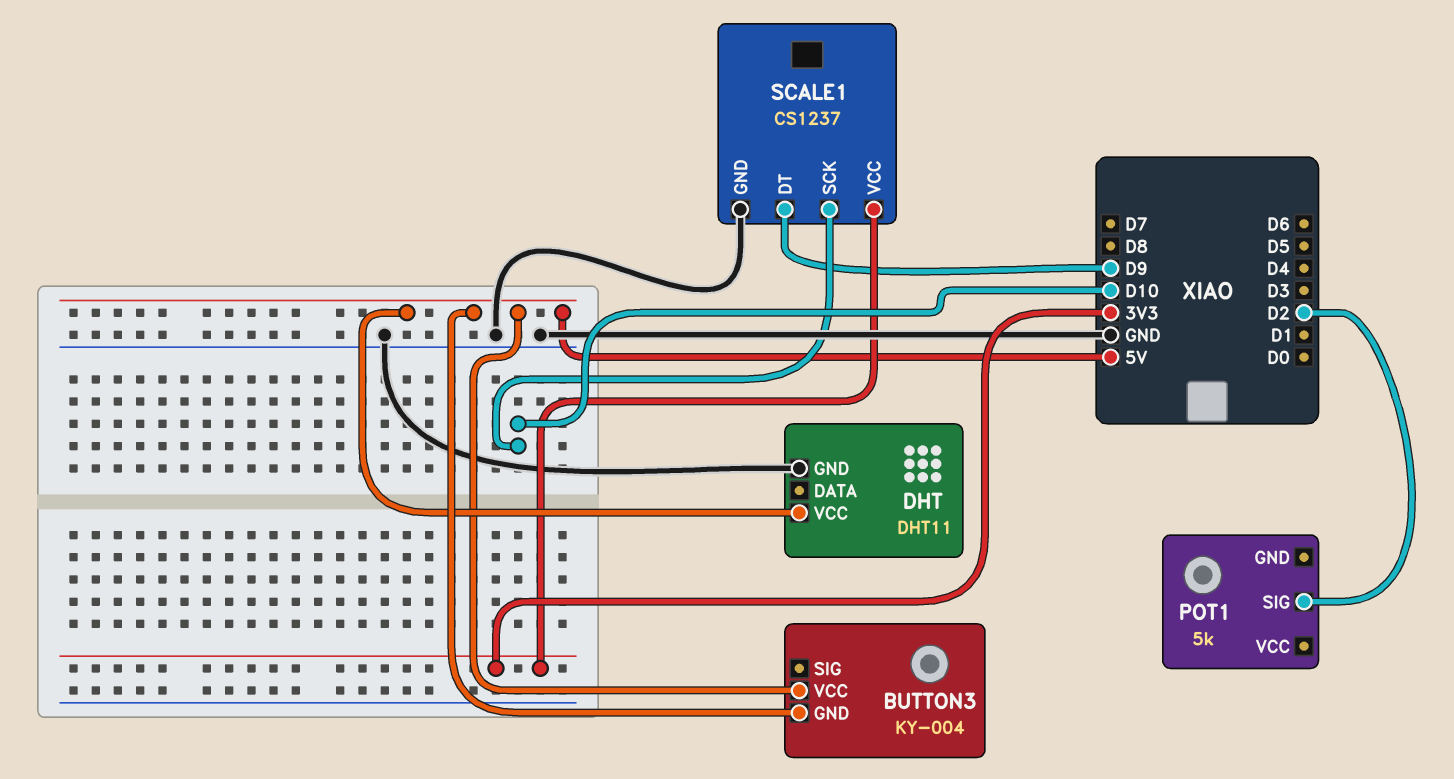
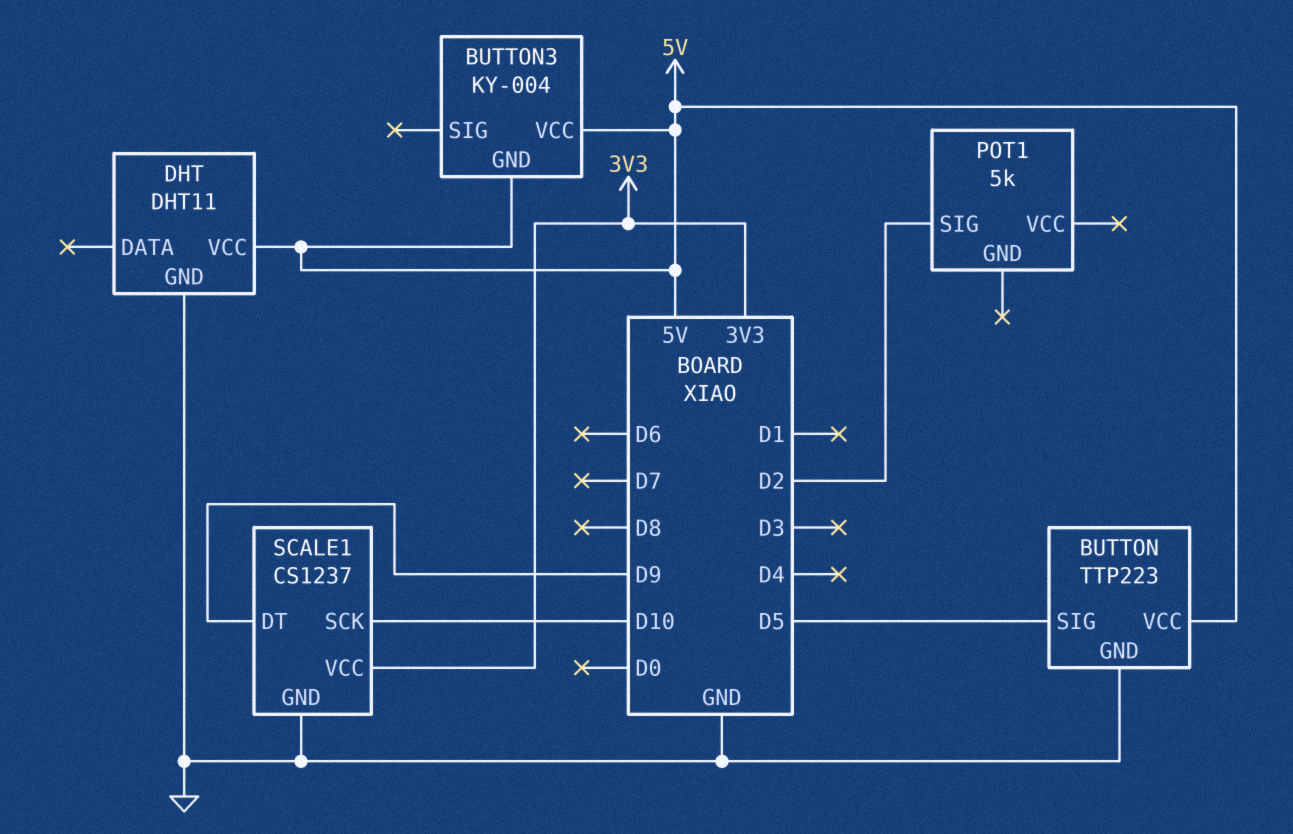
BUTTON: none -> TTP223
BUTTON pin GND: none -> GND
BUTTON pin SIG: none -> D5
BUTTON pin VCC: none -> 5V

